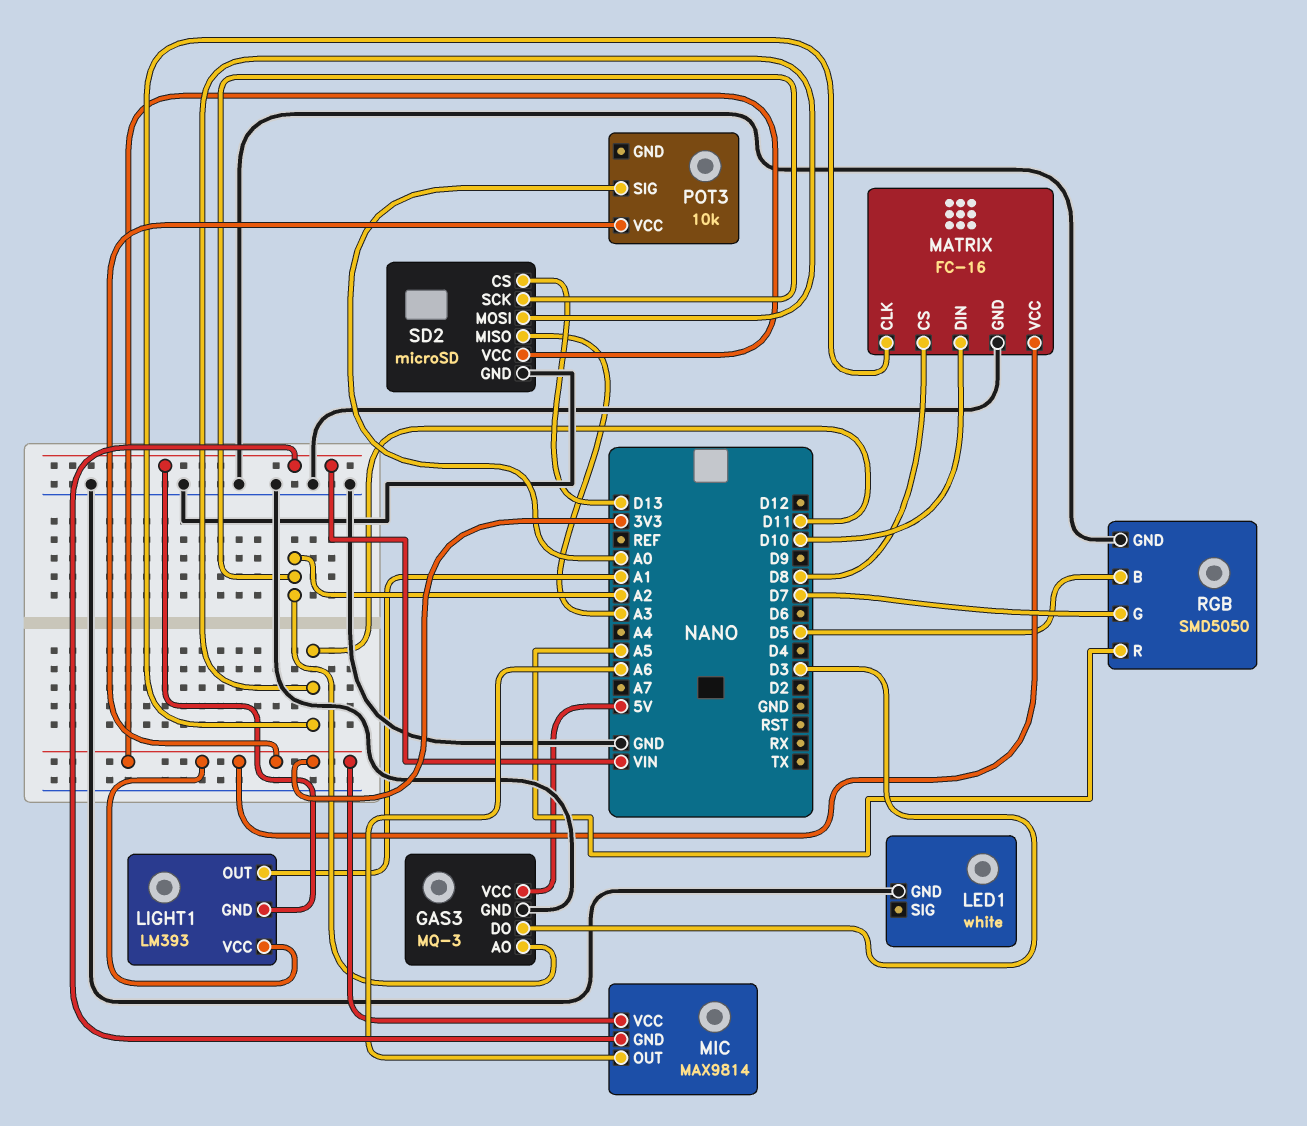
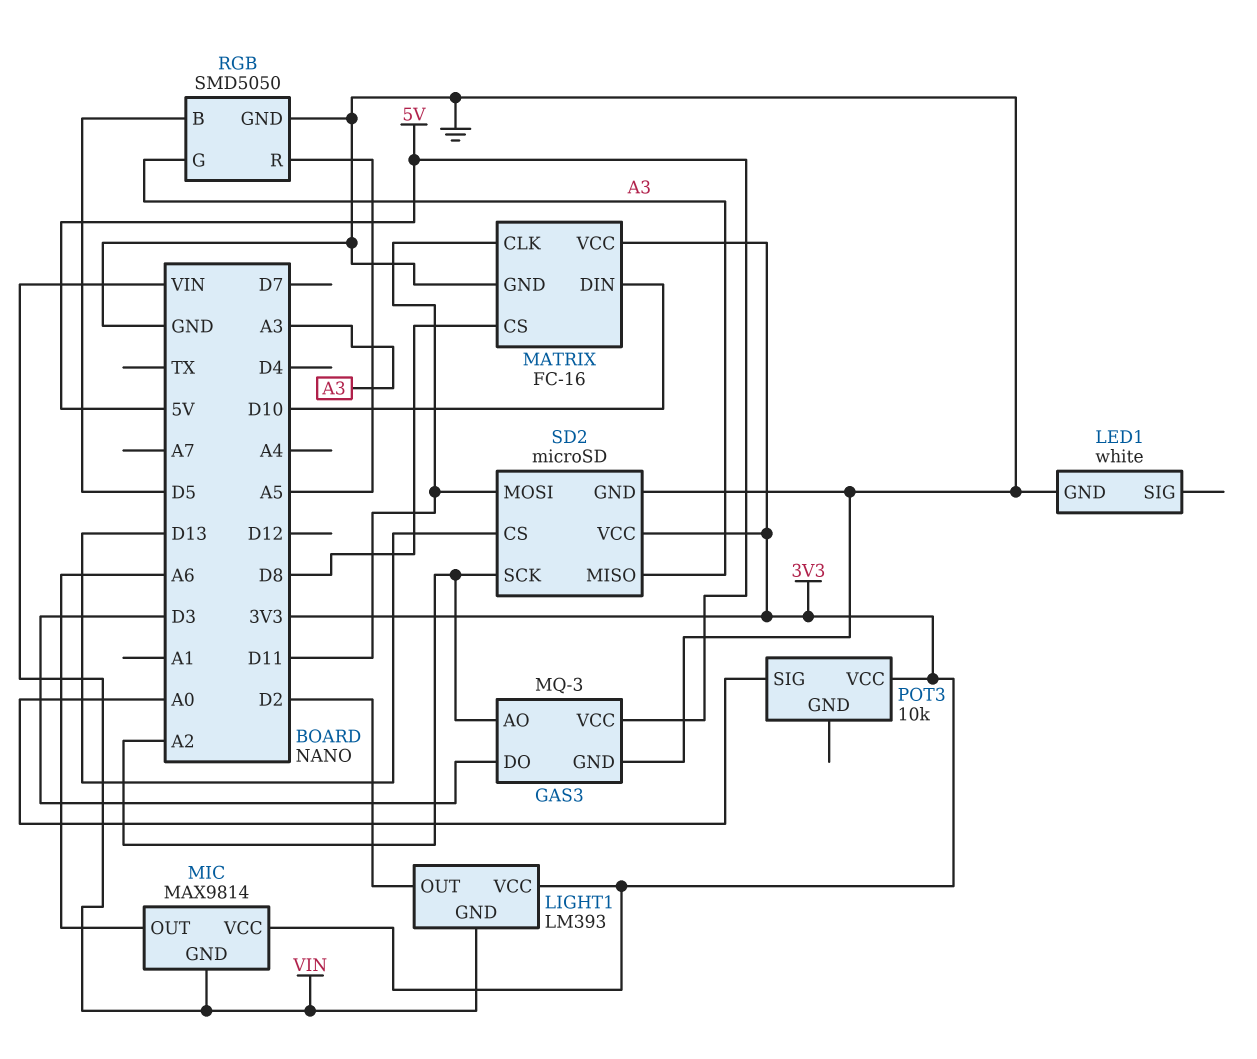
LIGHT1 pin OUT: A1 -> D2
RGB pin G: D7 -> A3

